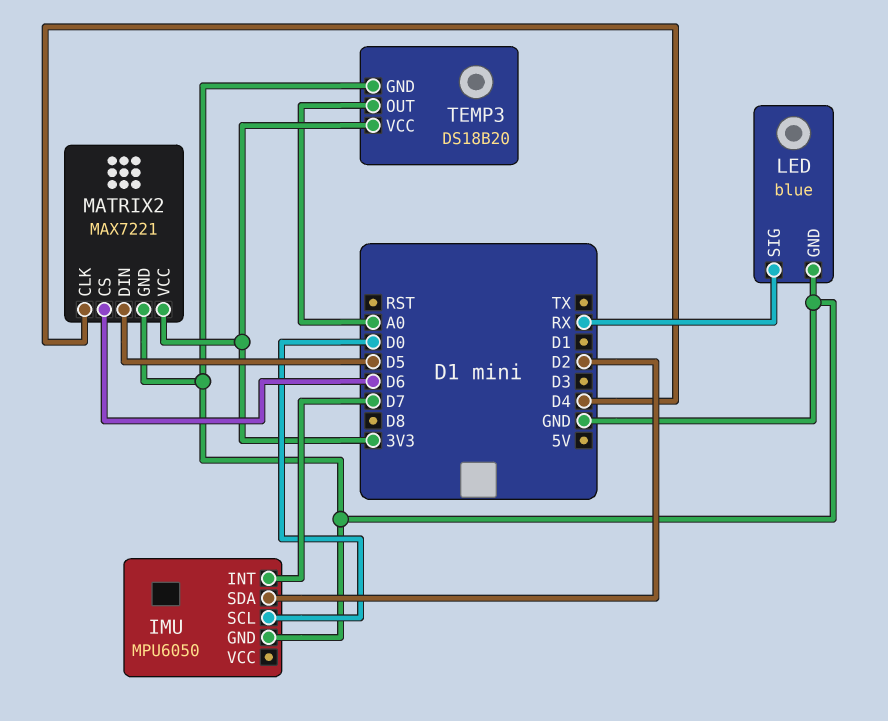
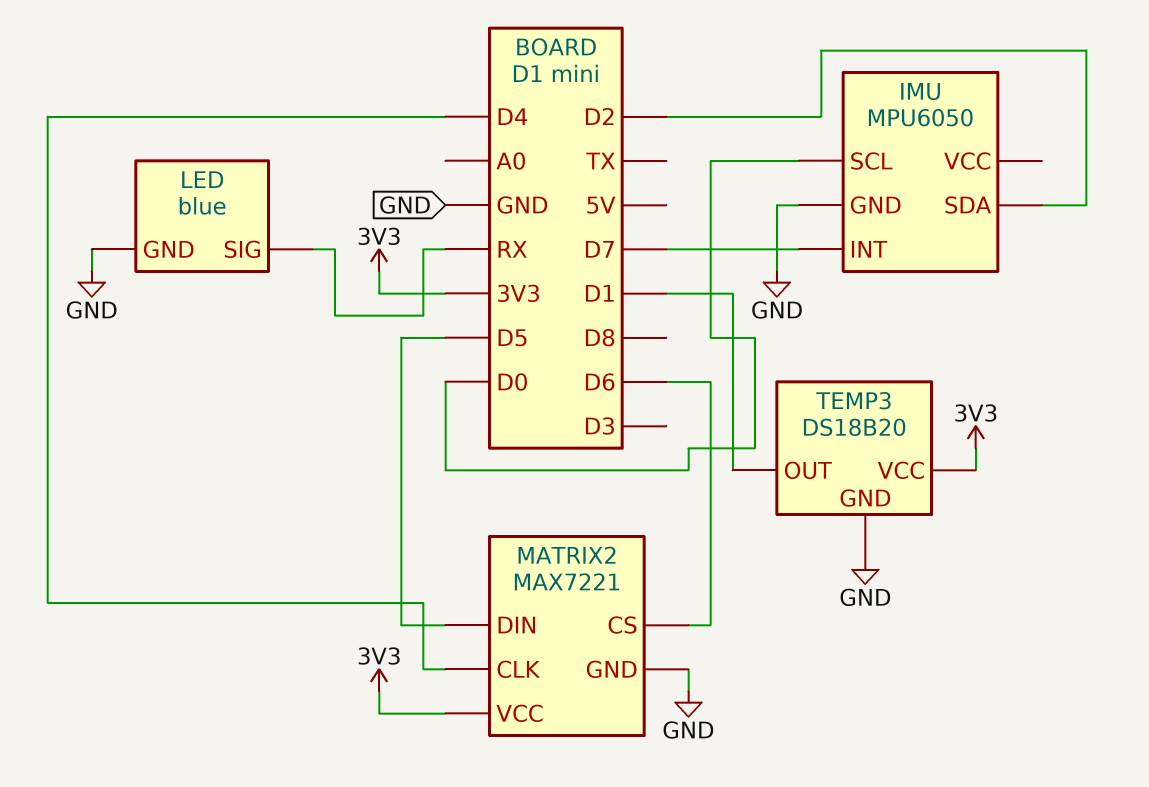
TEMP3 pin OUT: A0 -> D1

